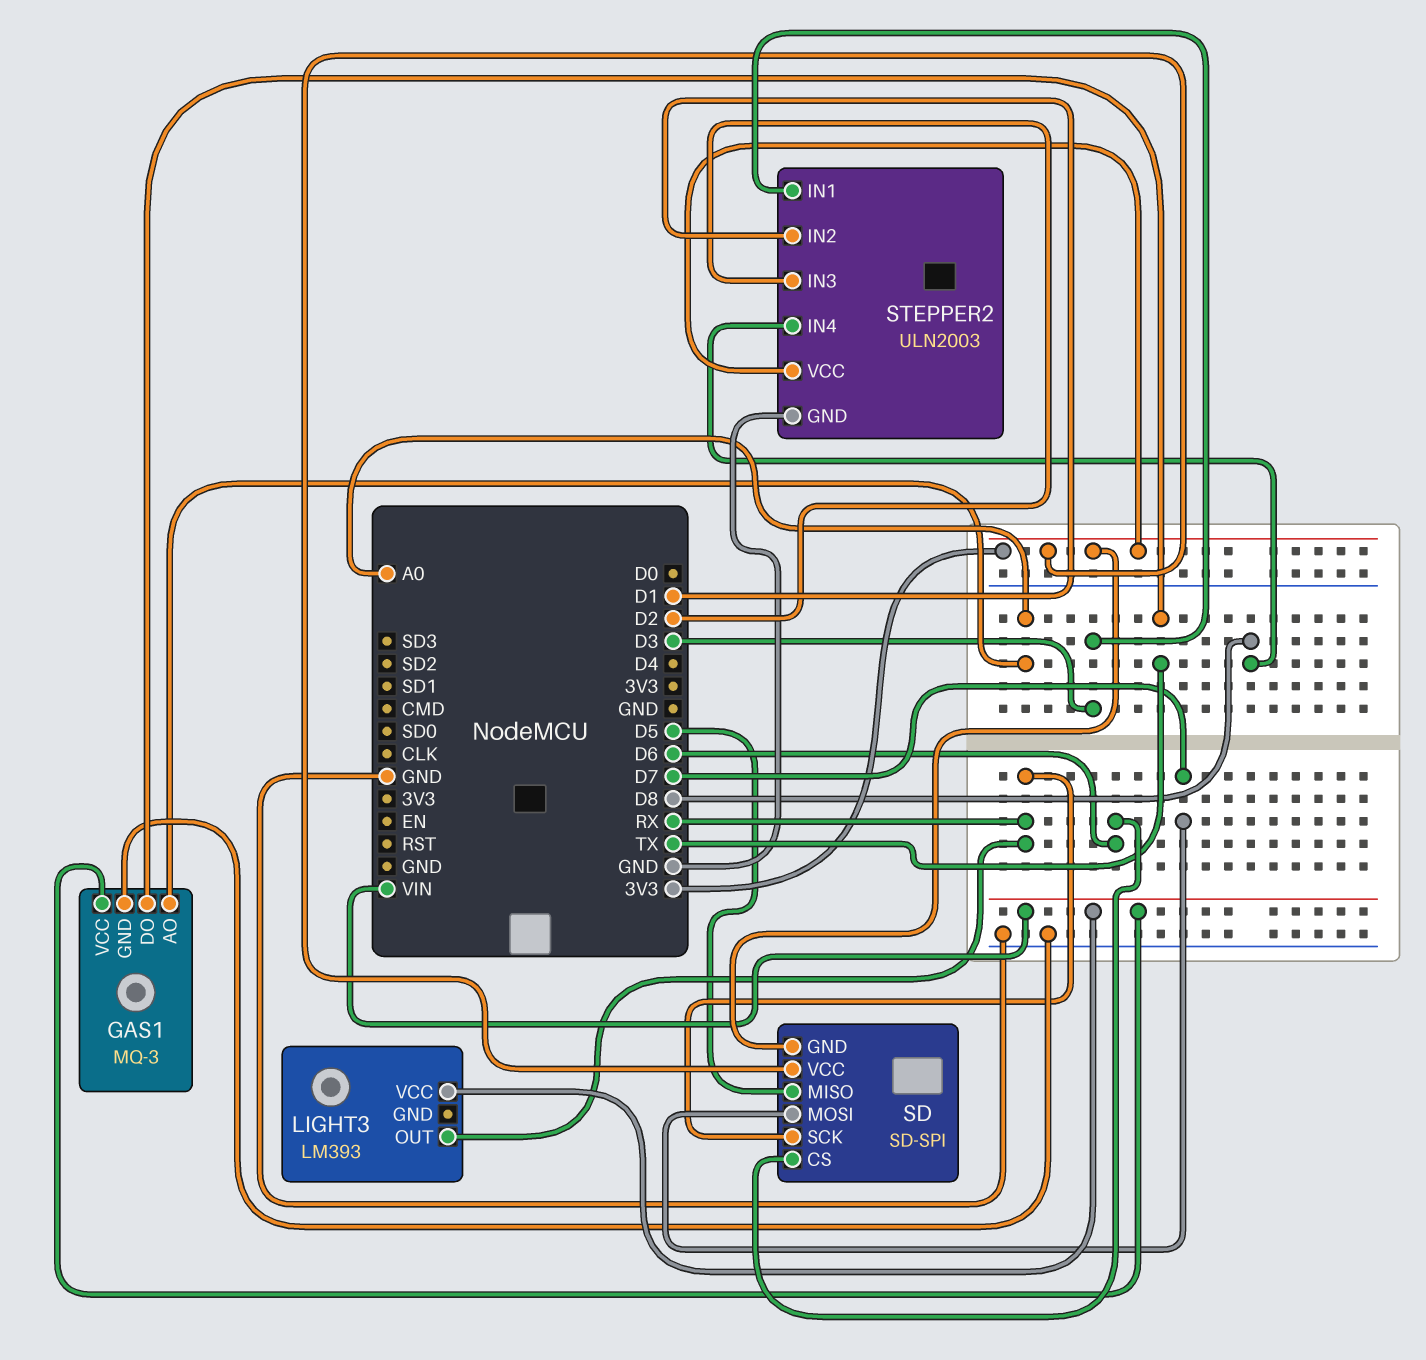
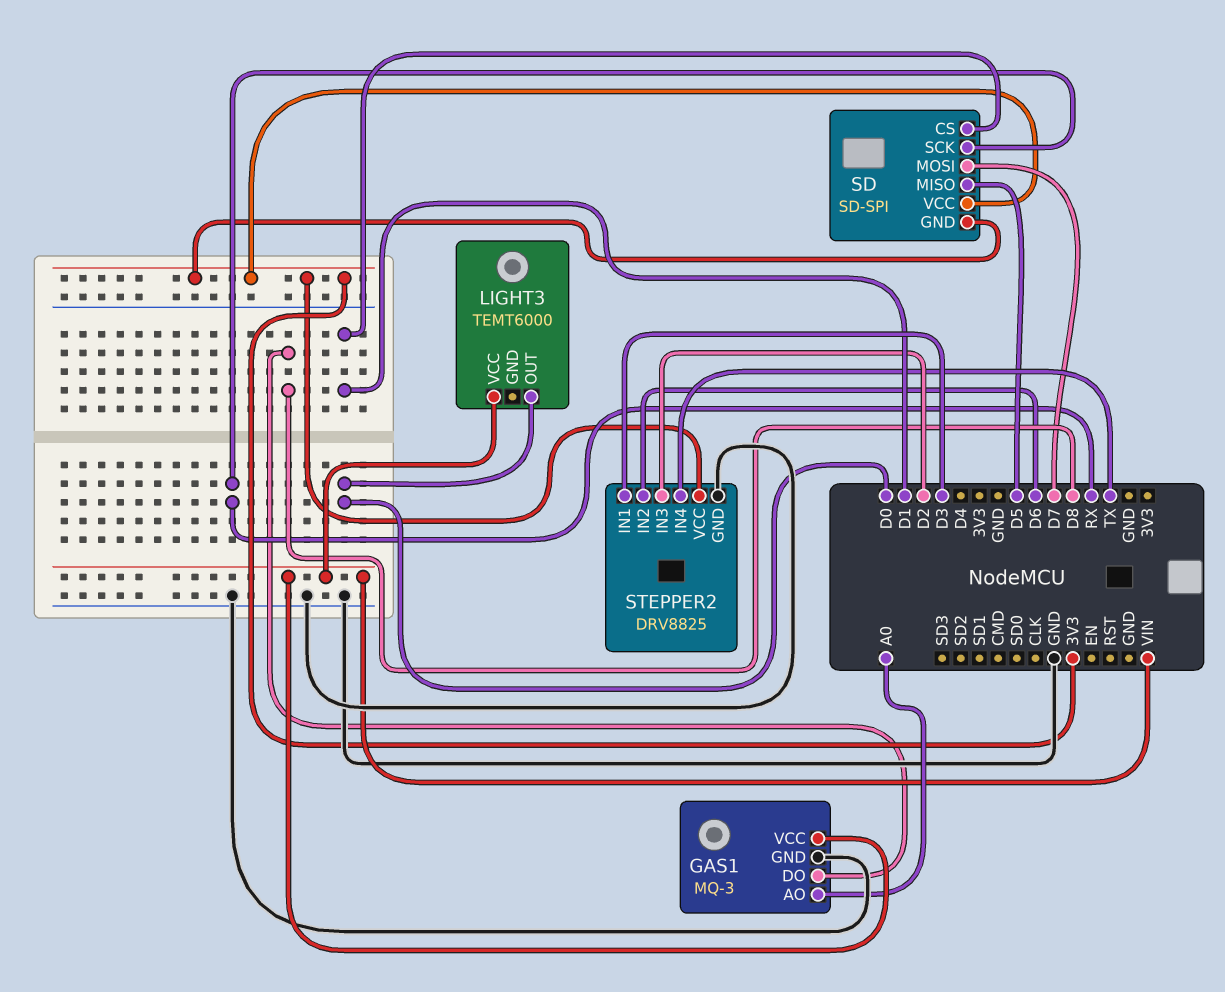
GAS1 pin DO: TX -> D8
LIGHT3: LM393 -> TEMT6000
LIGHT3 pin OUT: RX -> D0
SD pin CS: D6 -> D1
STEPPER2: ULN2003 -> DRV8825
STEPPER2 pin IN2: D1 -> D6
STEPPER2 pin IN4: D8 -> TX

